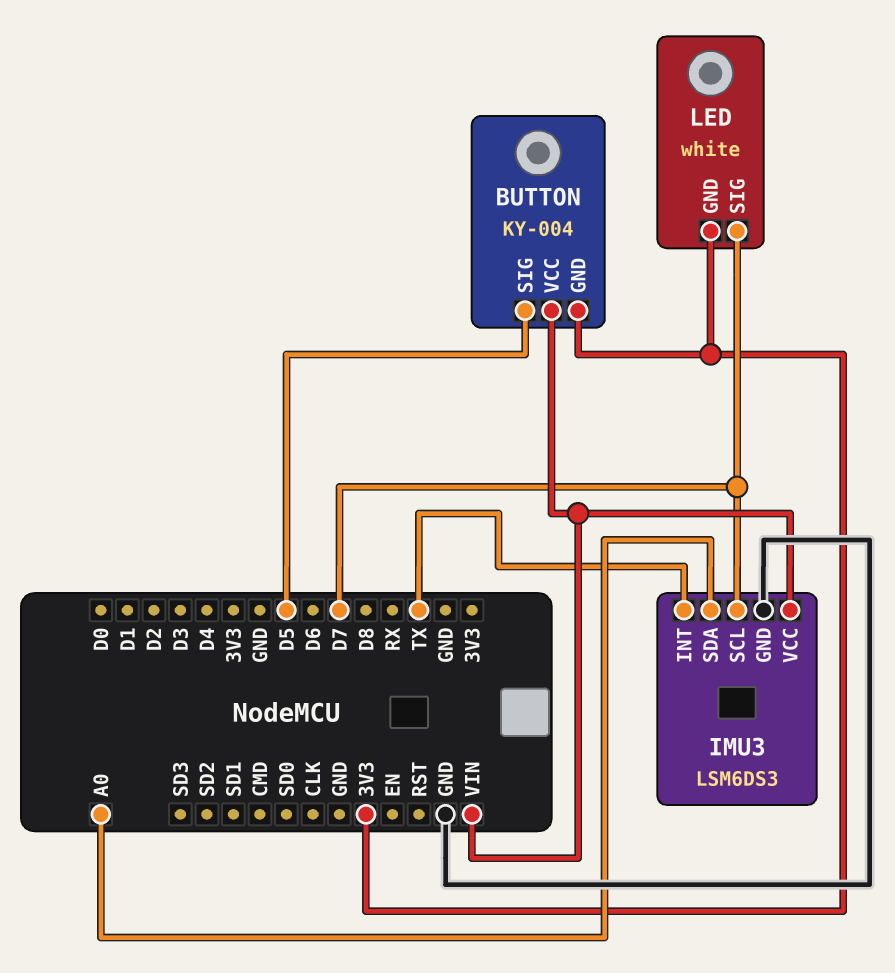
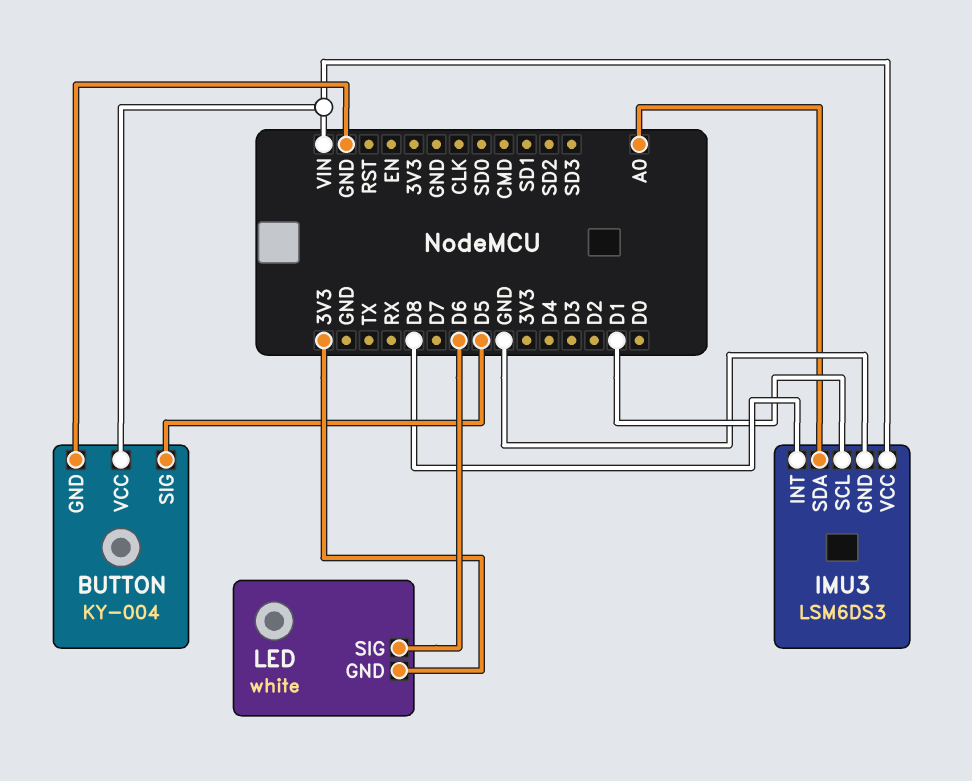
BUTTON pin GND: 3V3 -> GND
IMU3 pin INT: TX -> D8
IMU3 pin SCL: D7 -> D1
LED pin SIG: D7 -> D6

